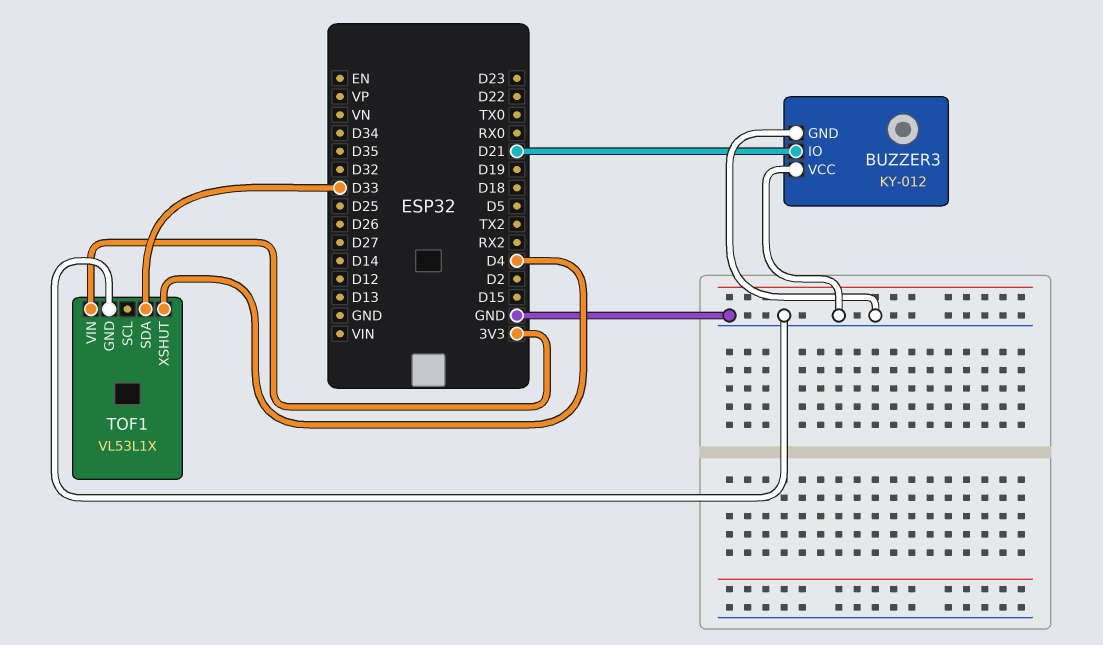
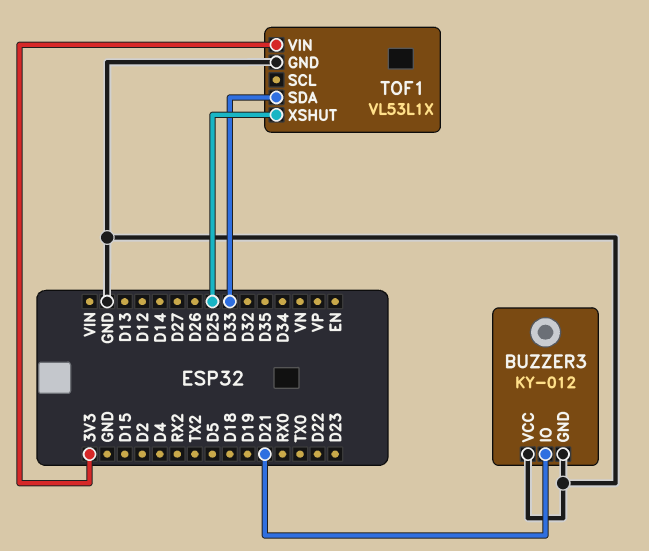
TOF1 pin XSHUT: D4 -> D25

